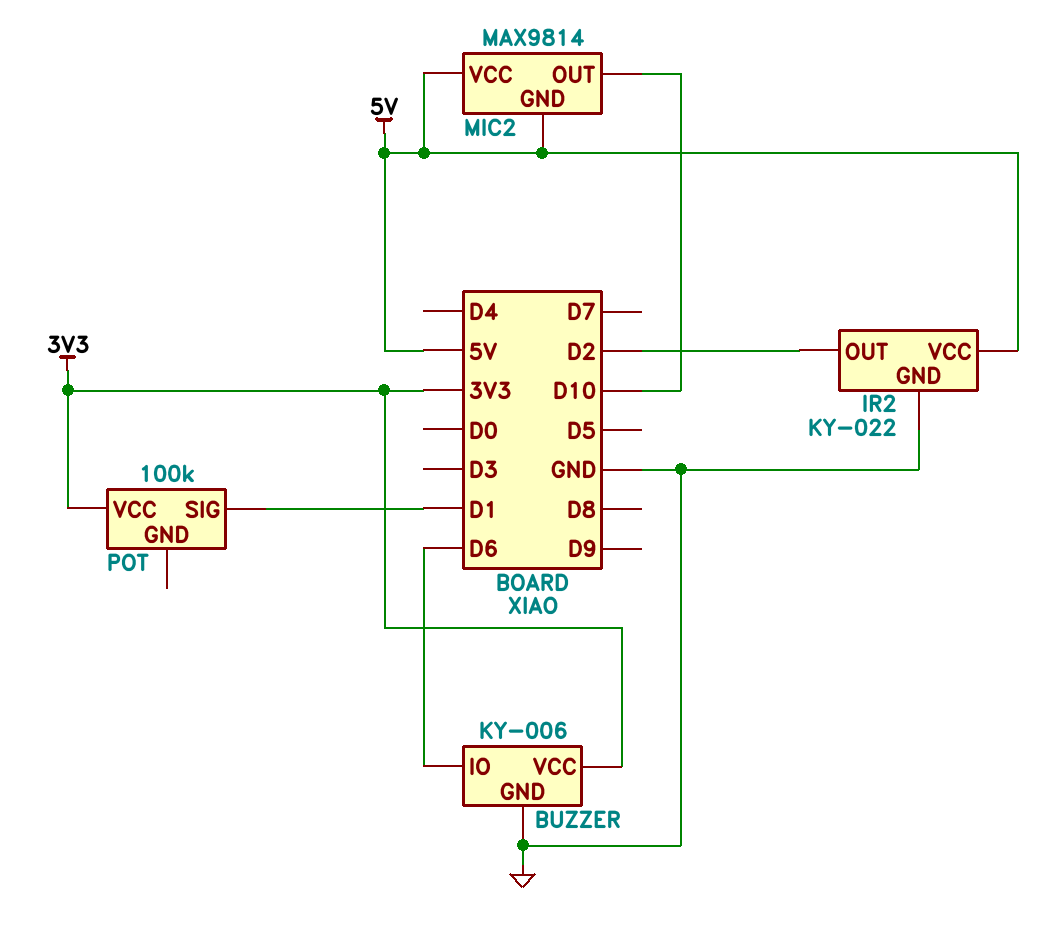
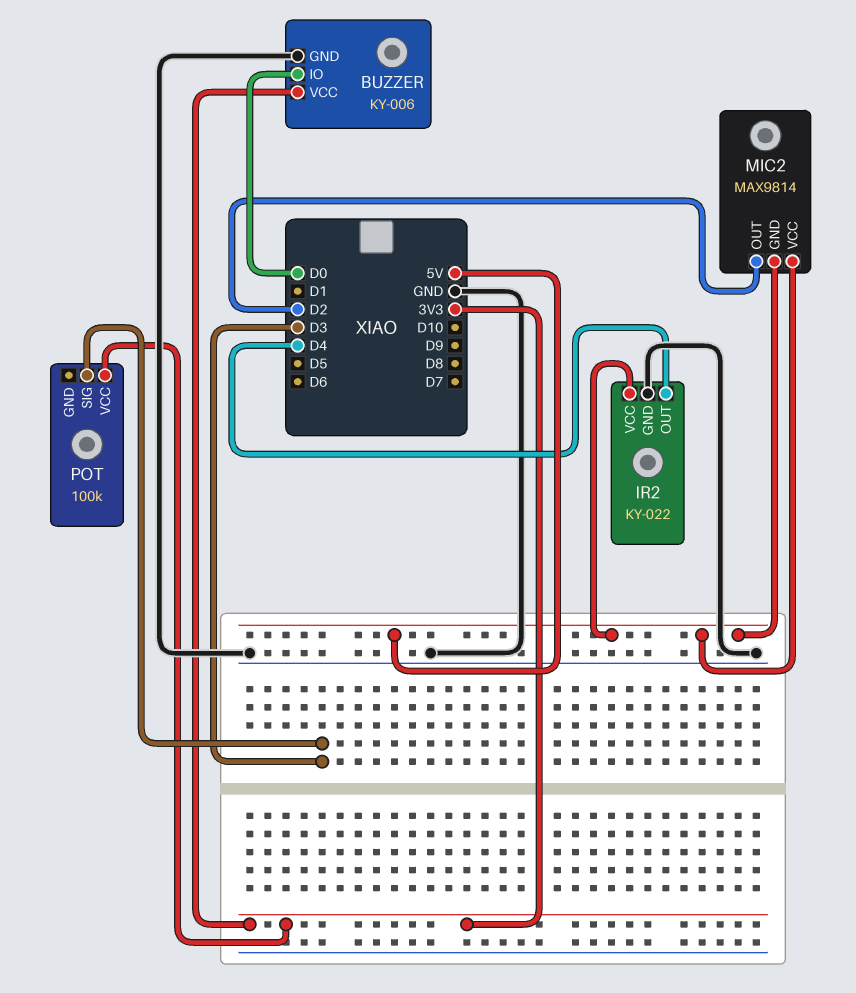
BUZZER pin IO: D6 -> D0
IR2 pin OUT: D2 -> D4
MIC2 pin OUT: D10 -> D2
POT pin SIG: D1 -> D3

